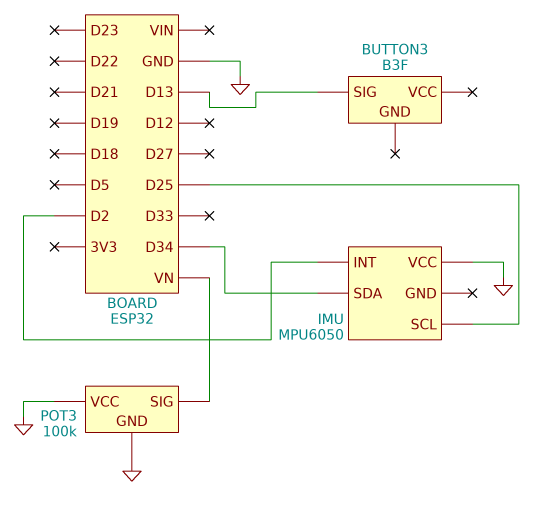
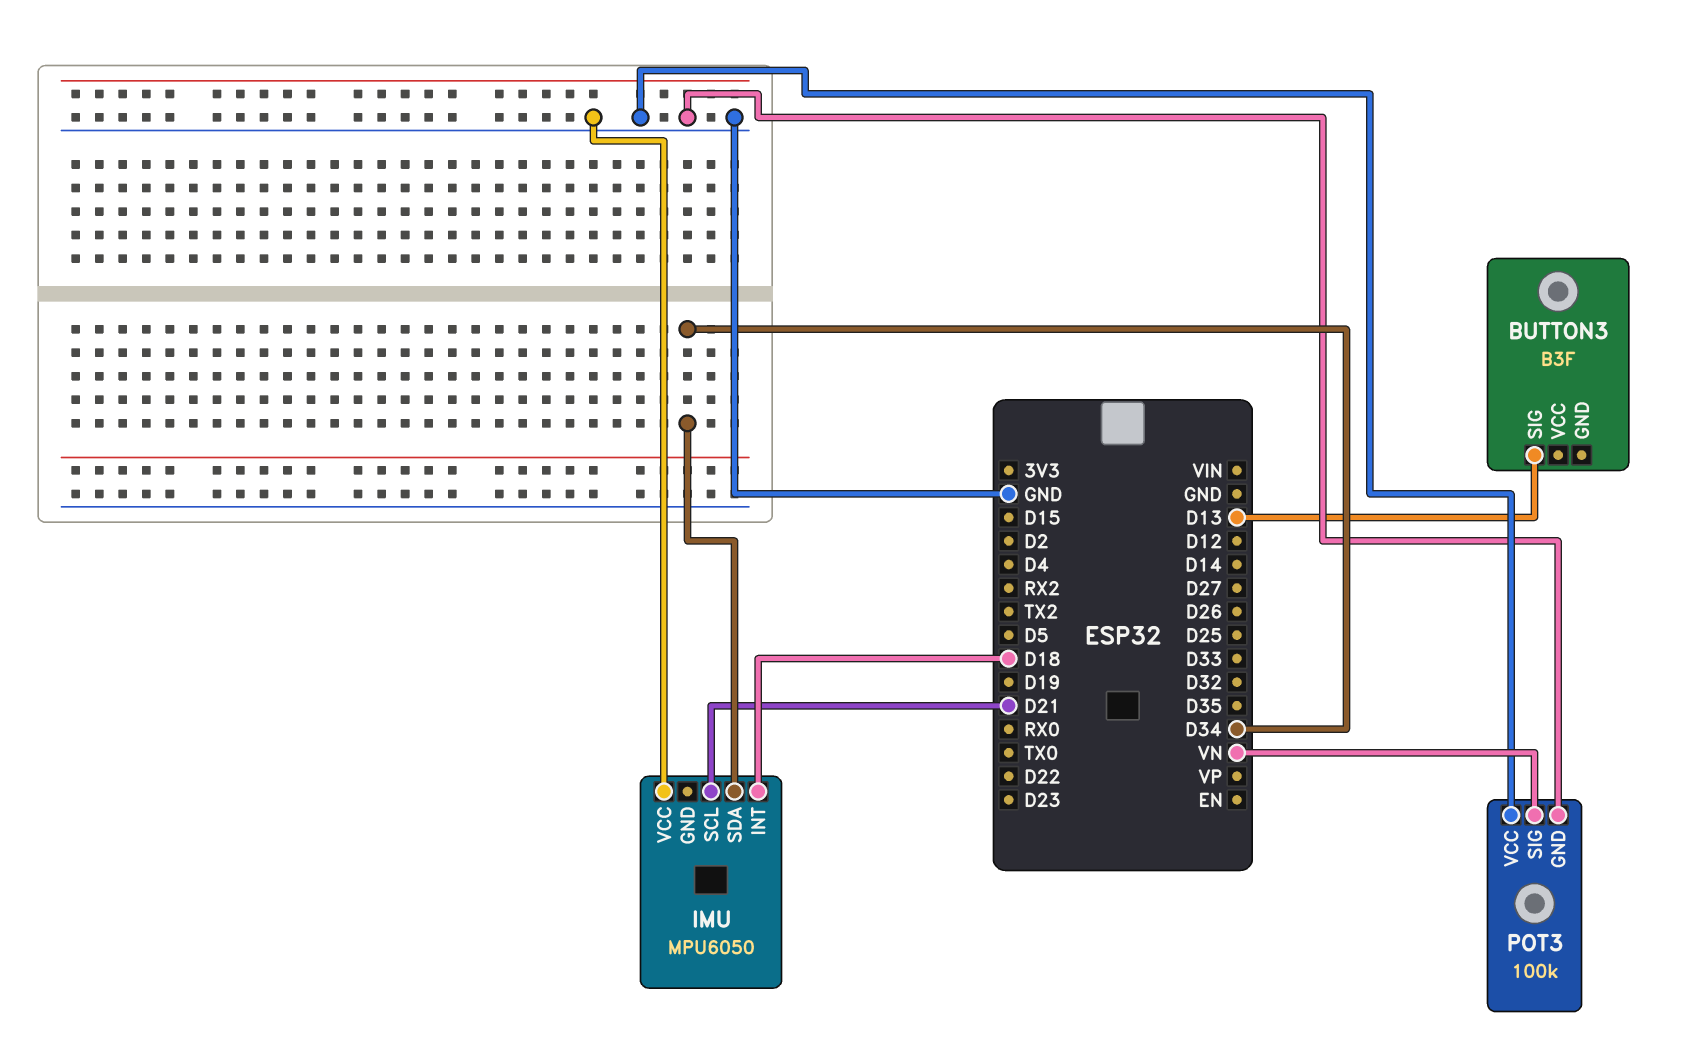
IMU pin INT: D2 -> D18
IMU pin SCL: D25 -> D21

